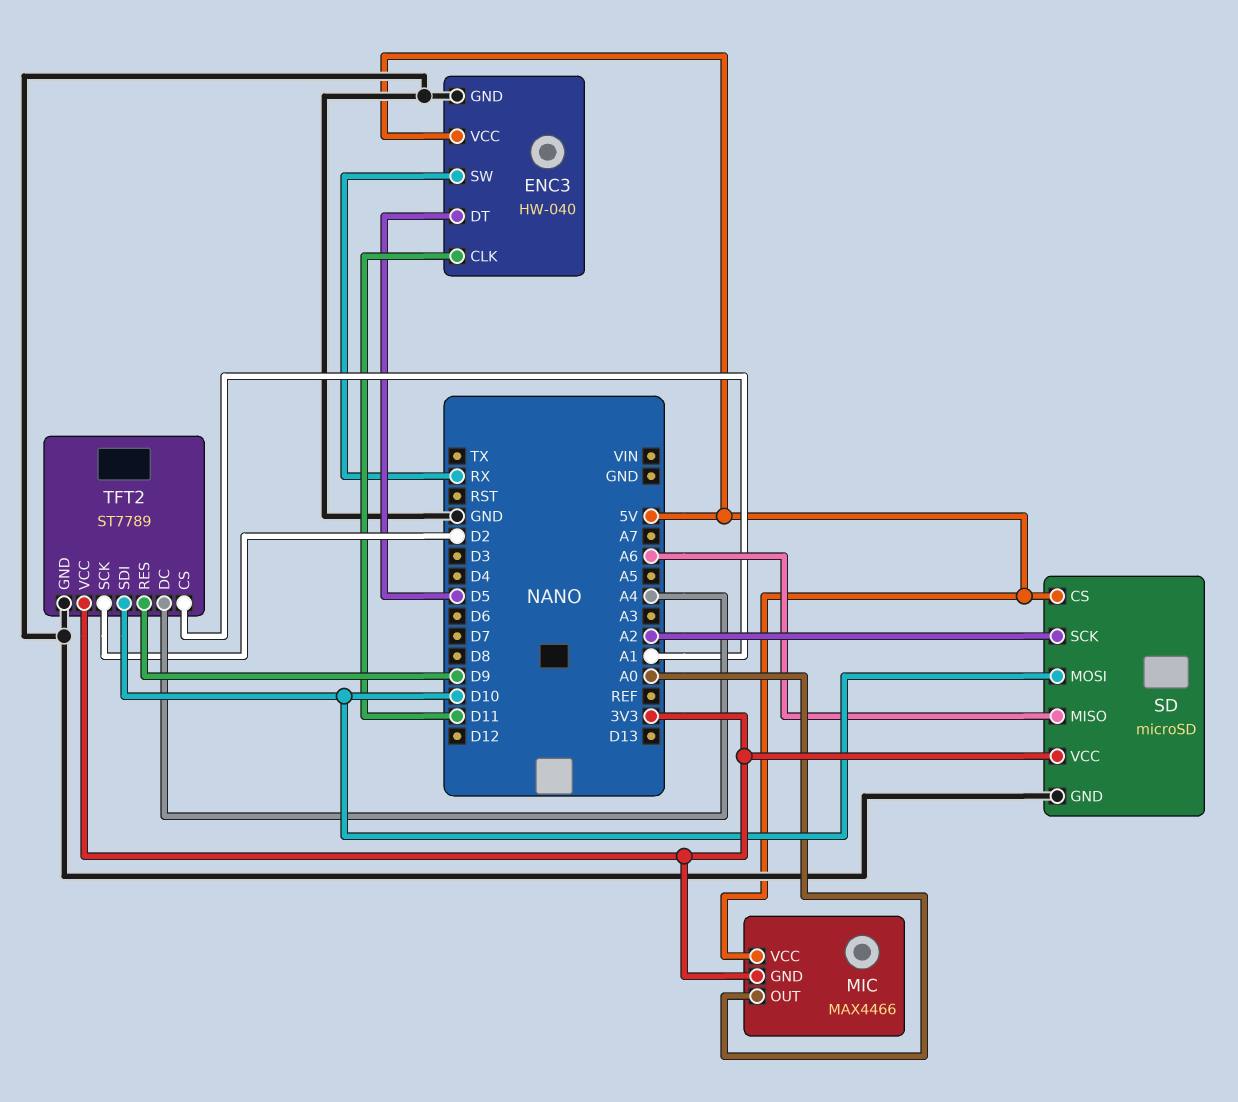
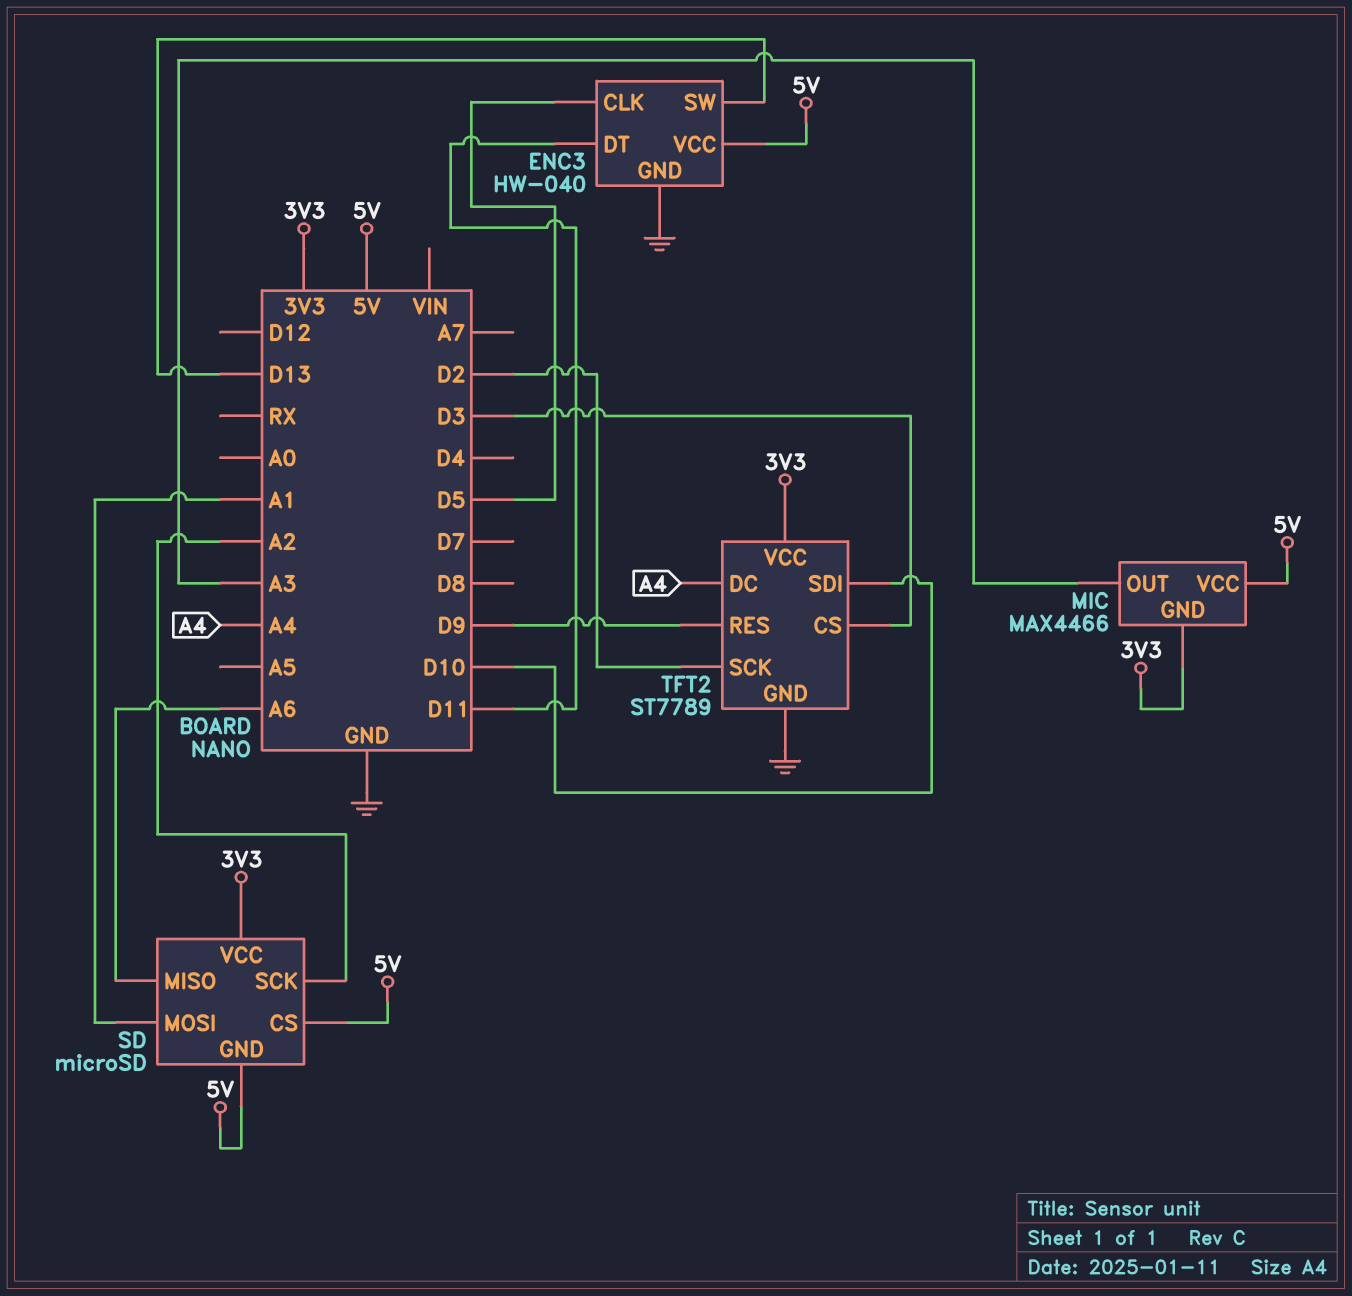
ENC3 pin CLK: D11 -> D5
ENC3 pin DT: D5 -> D11
ENC3 pin SW: RX -> D13
MIC pin OUT: A0 -> A3
SD pin GND: GND -> 5V
SD pin MOSI: D10 -> A1
TFT2 pin CS: A1 -> D3

